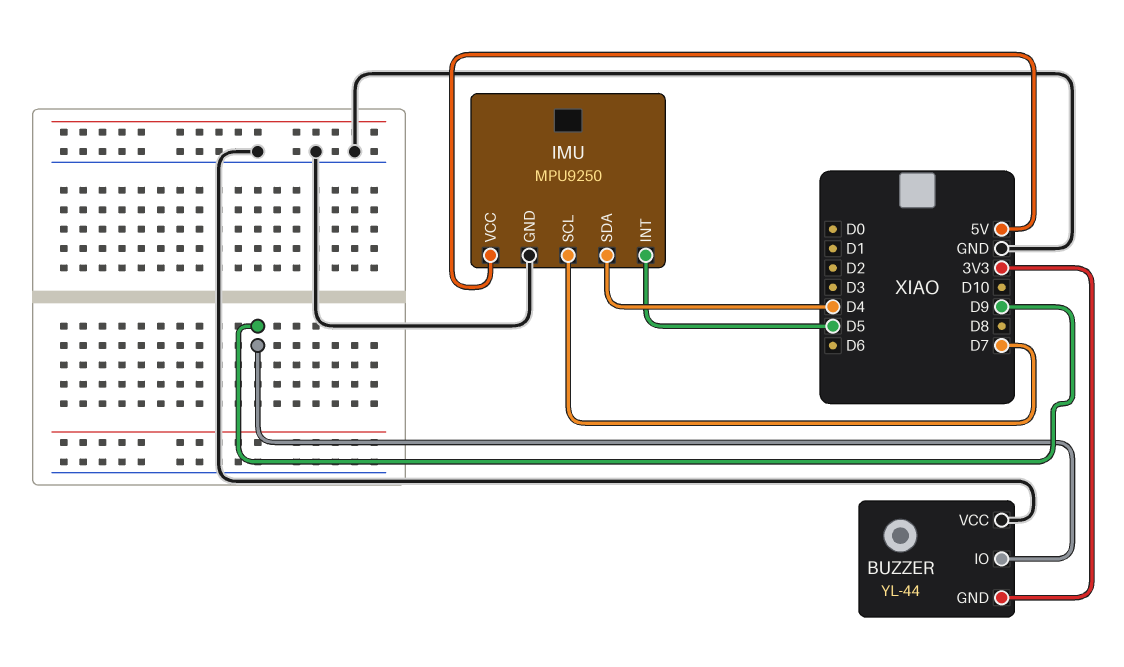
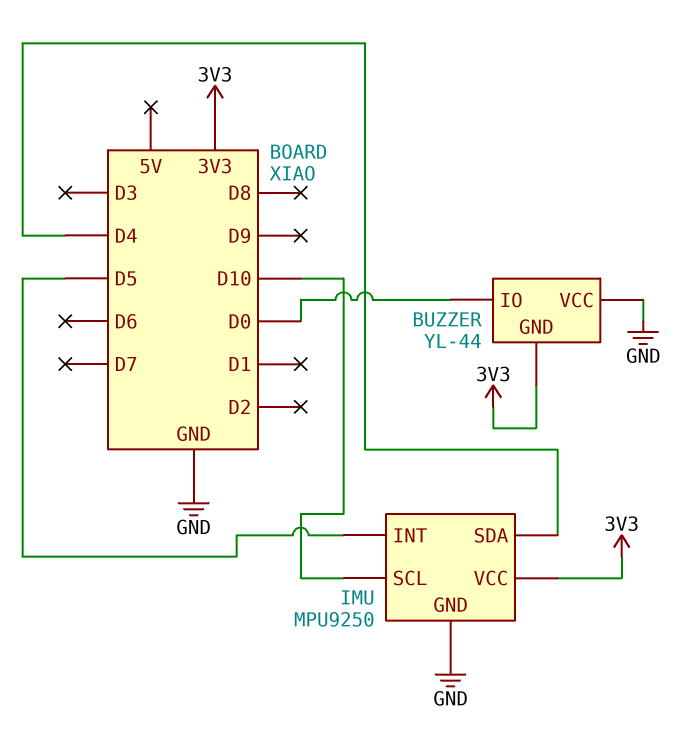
BUZZER pin IO: D9 -> D0
IMU pin SCL: D7 -> D10
IMU pin VCC: 5V -> 3V3

